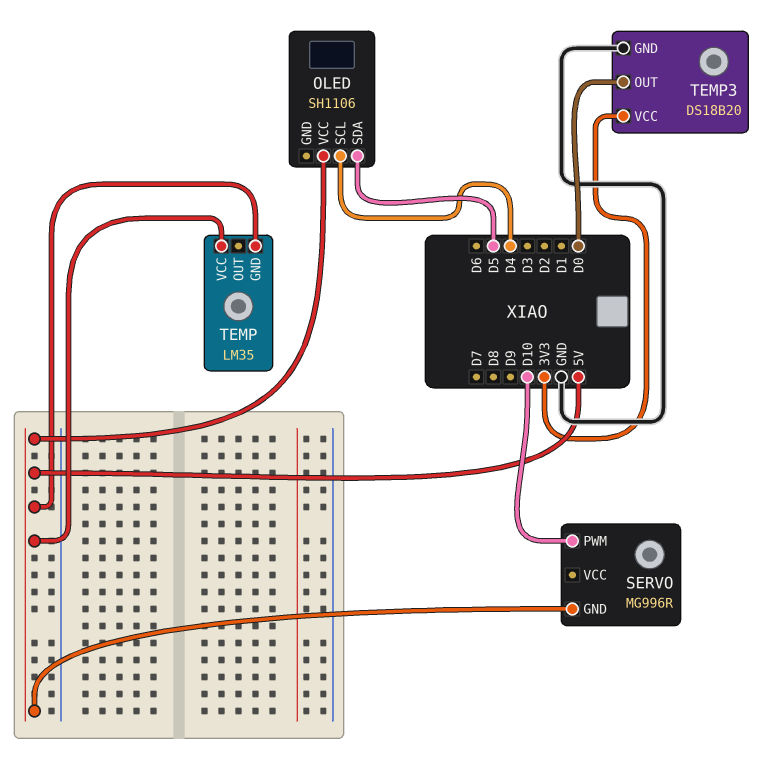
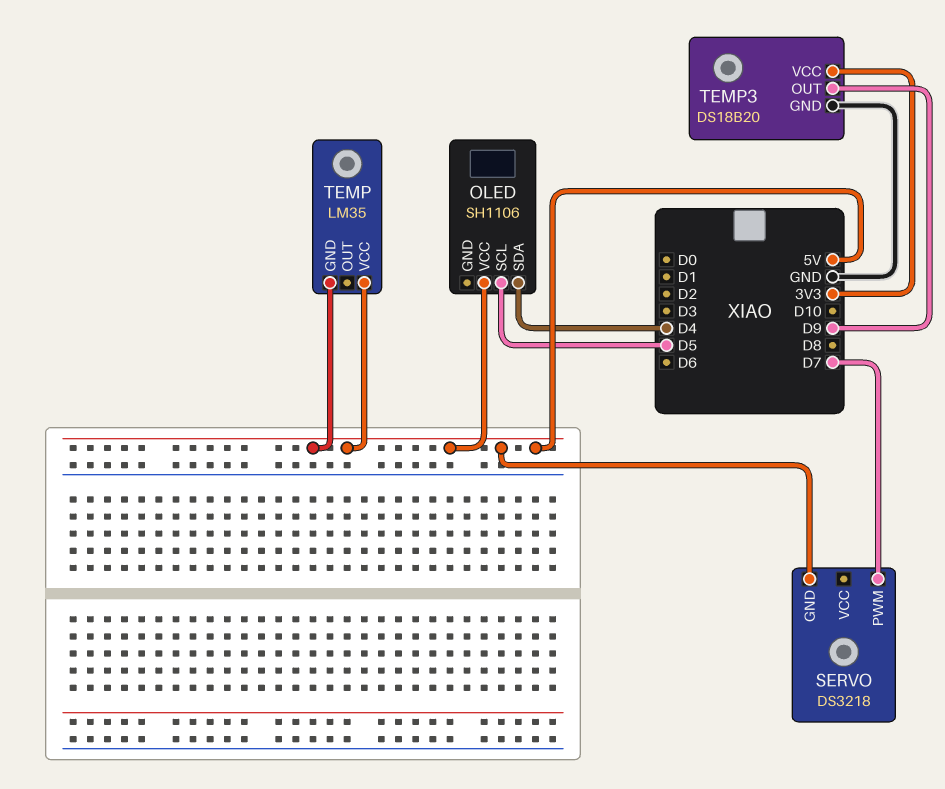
OLED pin SCL: D4 -> D5
OLED pin SDA: D5 -> D4
SERVO: MG996R -> DS3218
SERVO pin PWM: D10 -> D7
TEMP3 pin OUT: D0 -> D9

